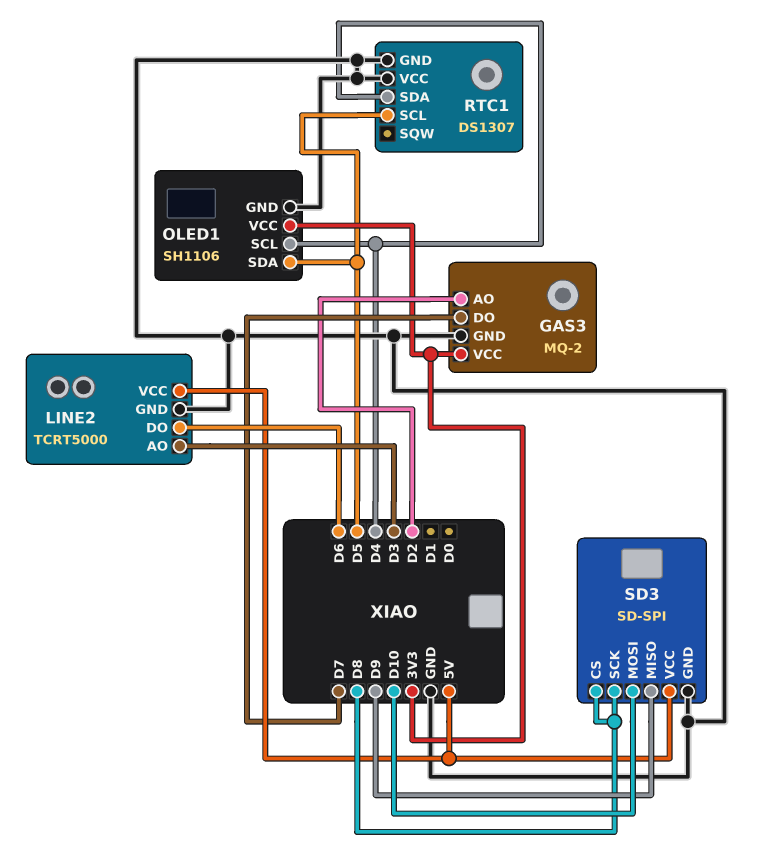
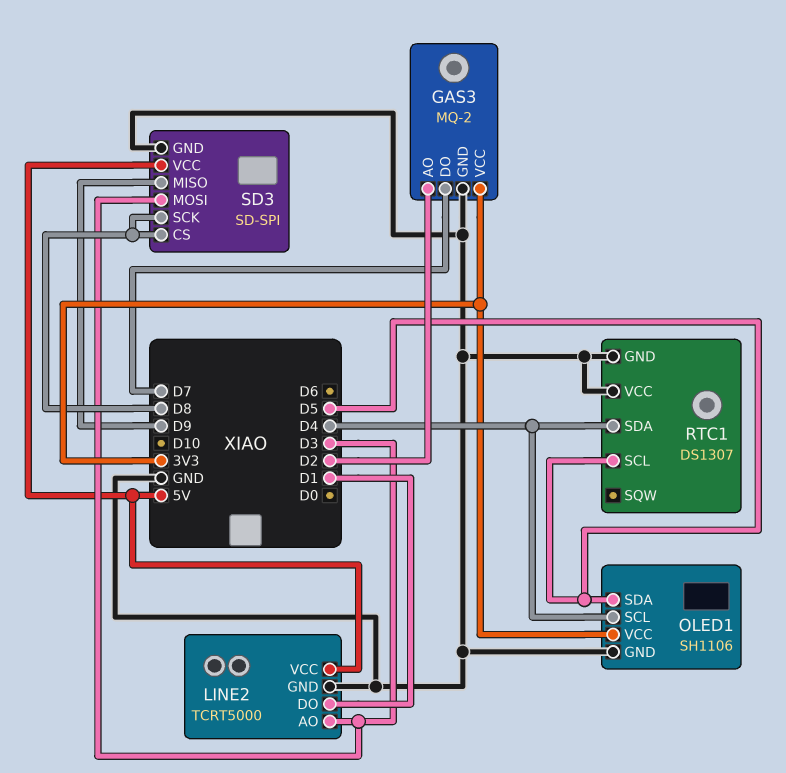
LINE2 pin DO: D6 -> D1
SD3 pin MOSI: D10 -> D3

